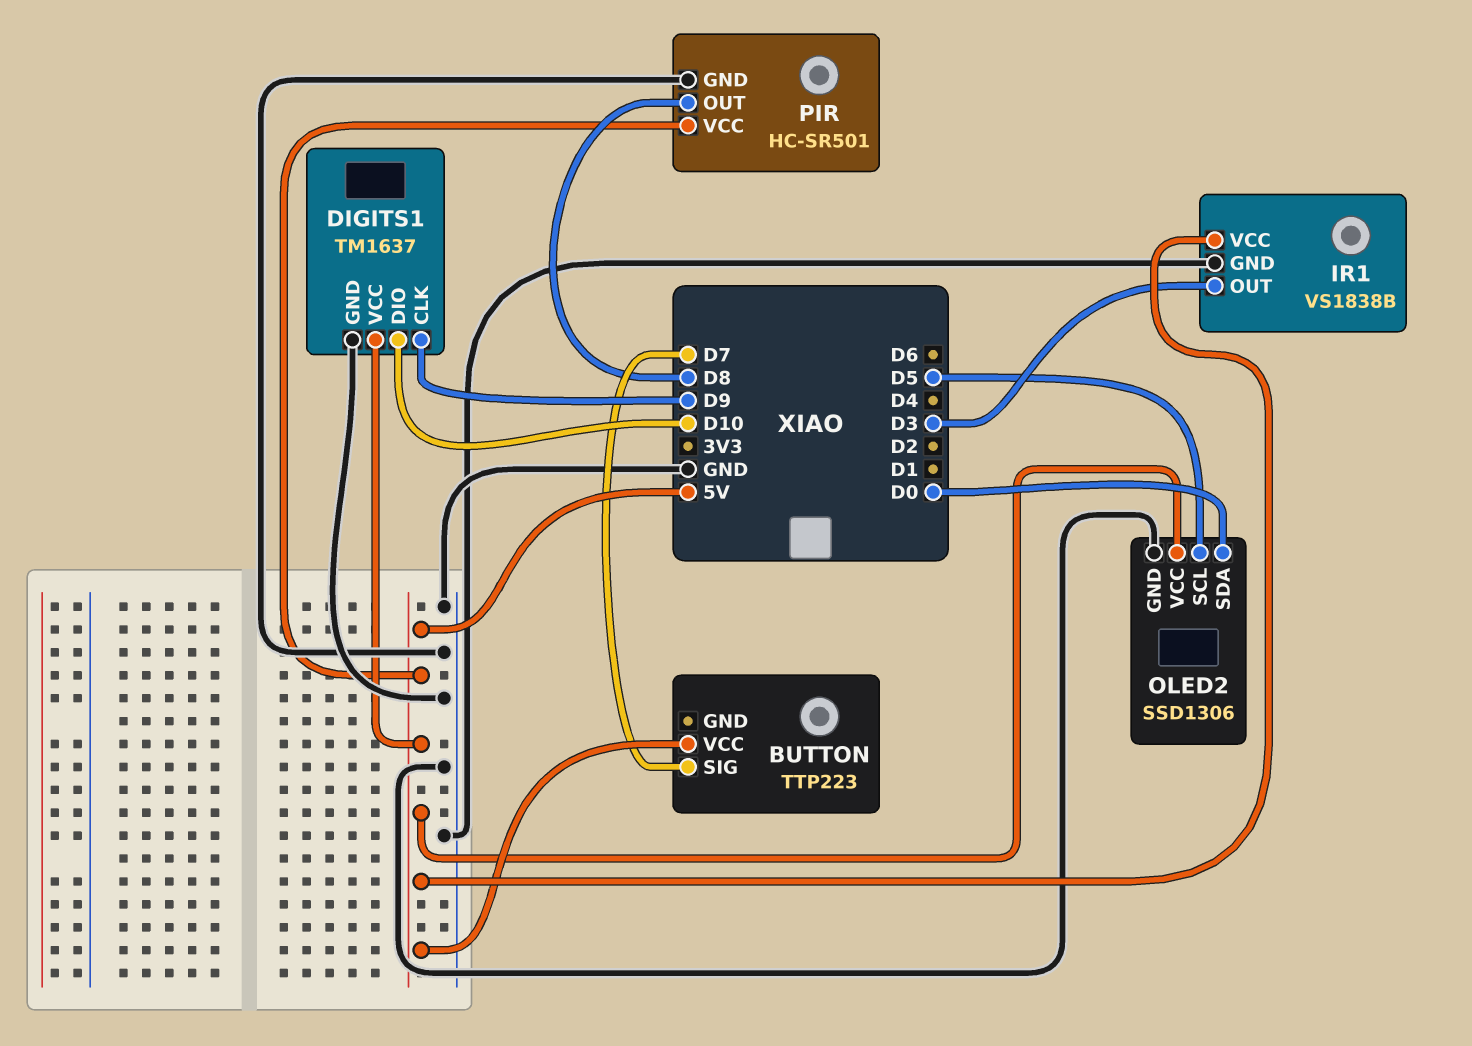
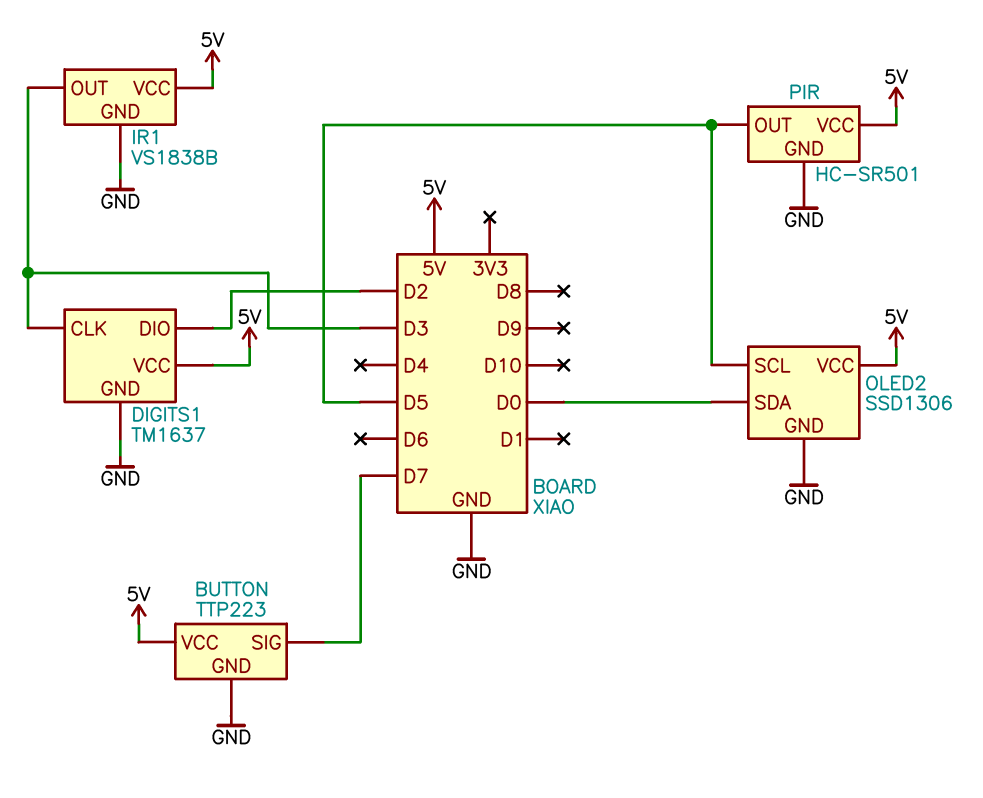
BUTTON pin GND: none -> GND
DIGITS1 pin CLK: D9 -> D3
DIGITS1 pin DIO: D10 -> D2
PIR pin OUT: D8 -> D5

